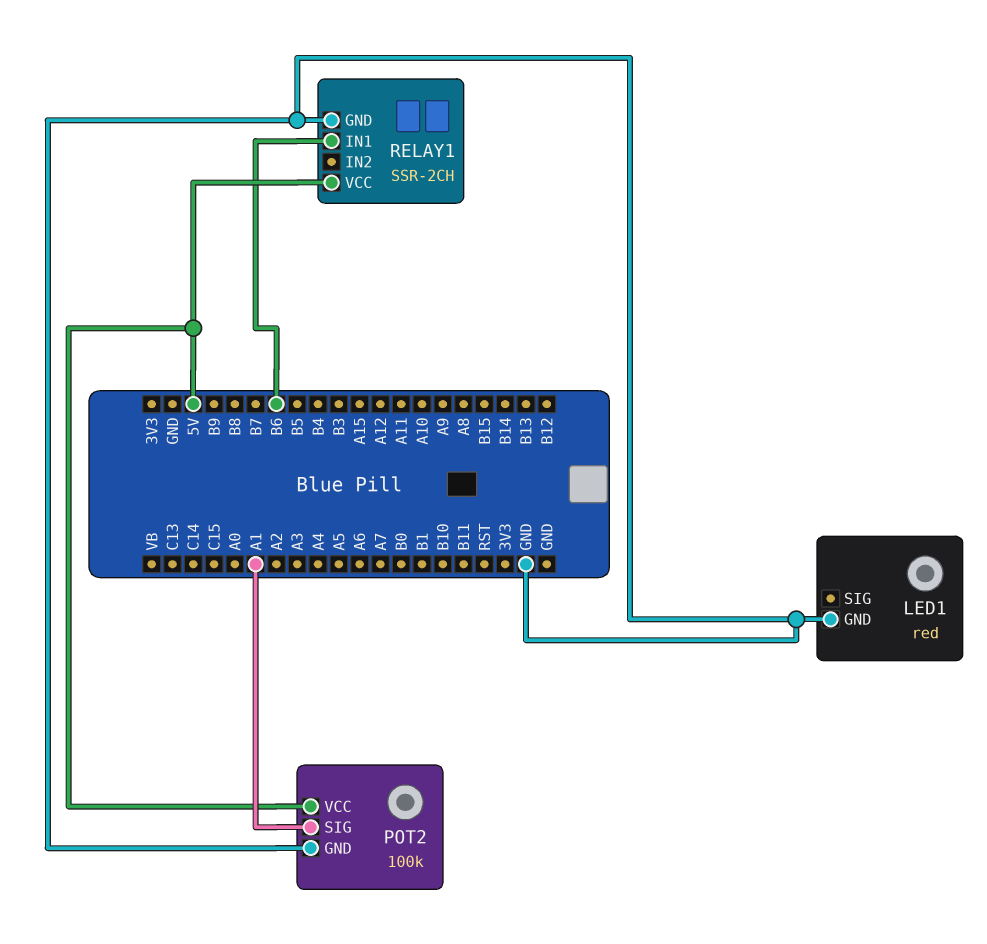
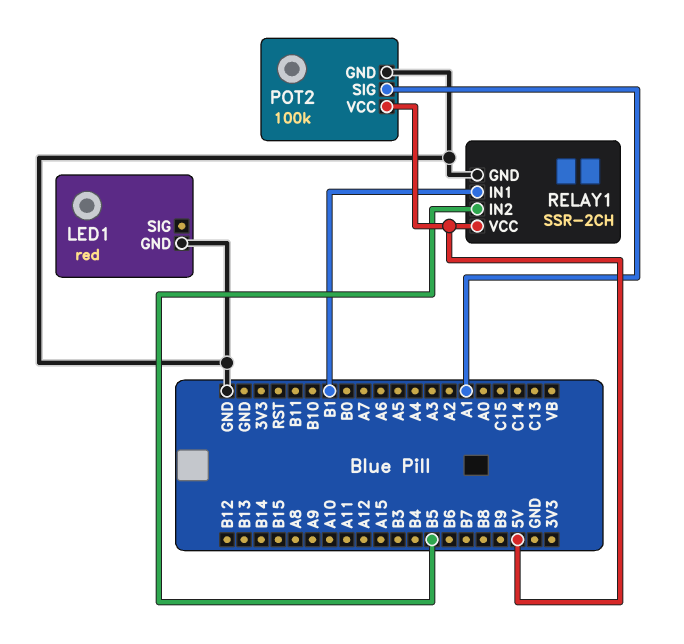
RELAY1 pin IN1: B6 -> B1
RELAY1 pin IN2: none -> B5

